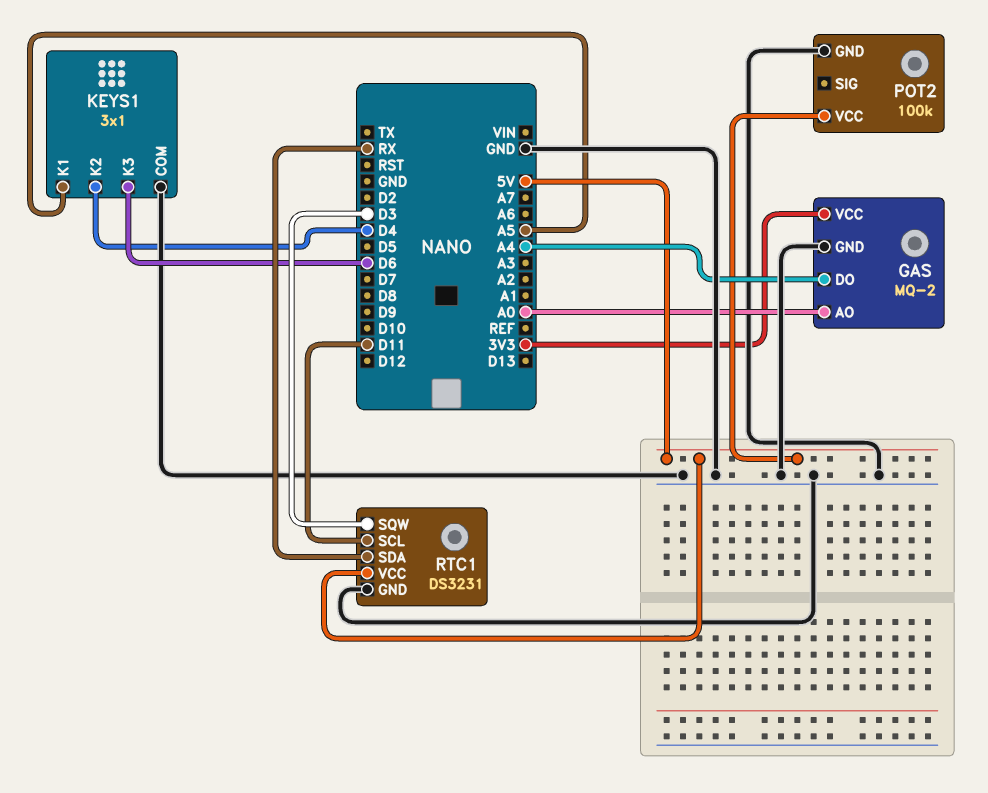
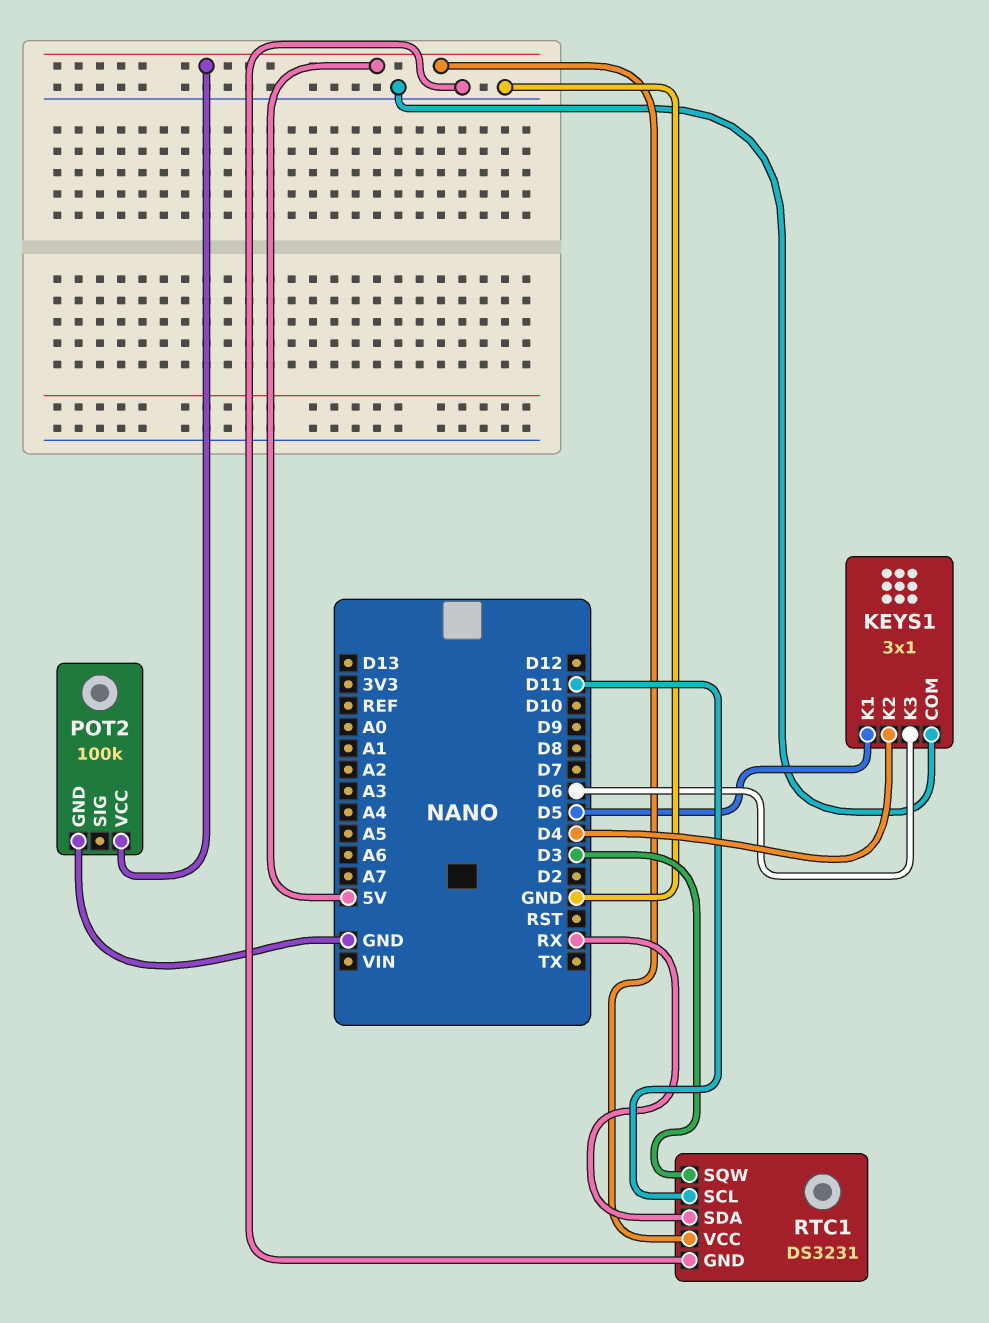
GAS: MQ-2 -> none
GAS pin AO: A0 -> none
GAS pin DO: A4 -> none
GAS pin GND: GND -> none
GAS pin VCC: 3V3 -> none
KEYS1 pin K1: A5 -> D5

